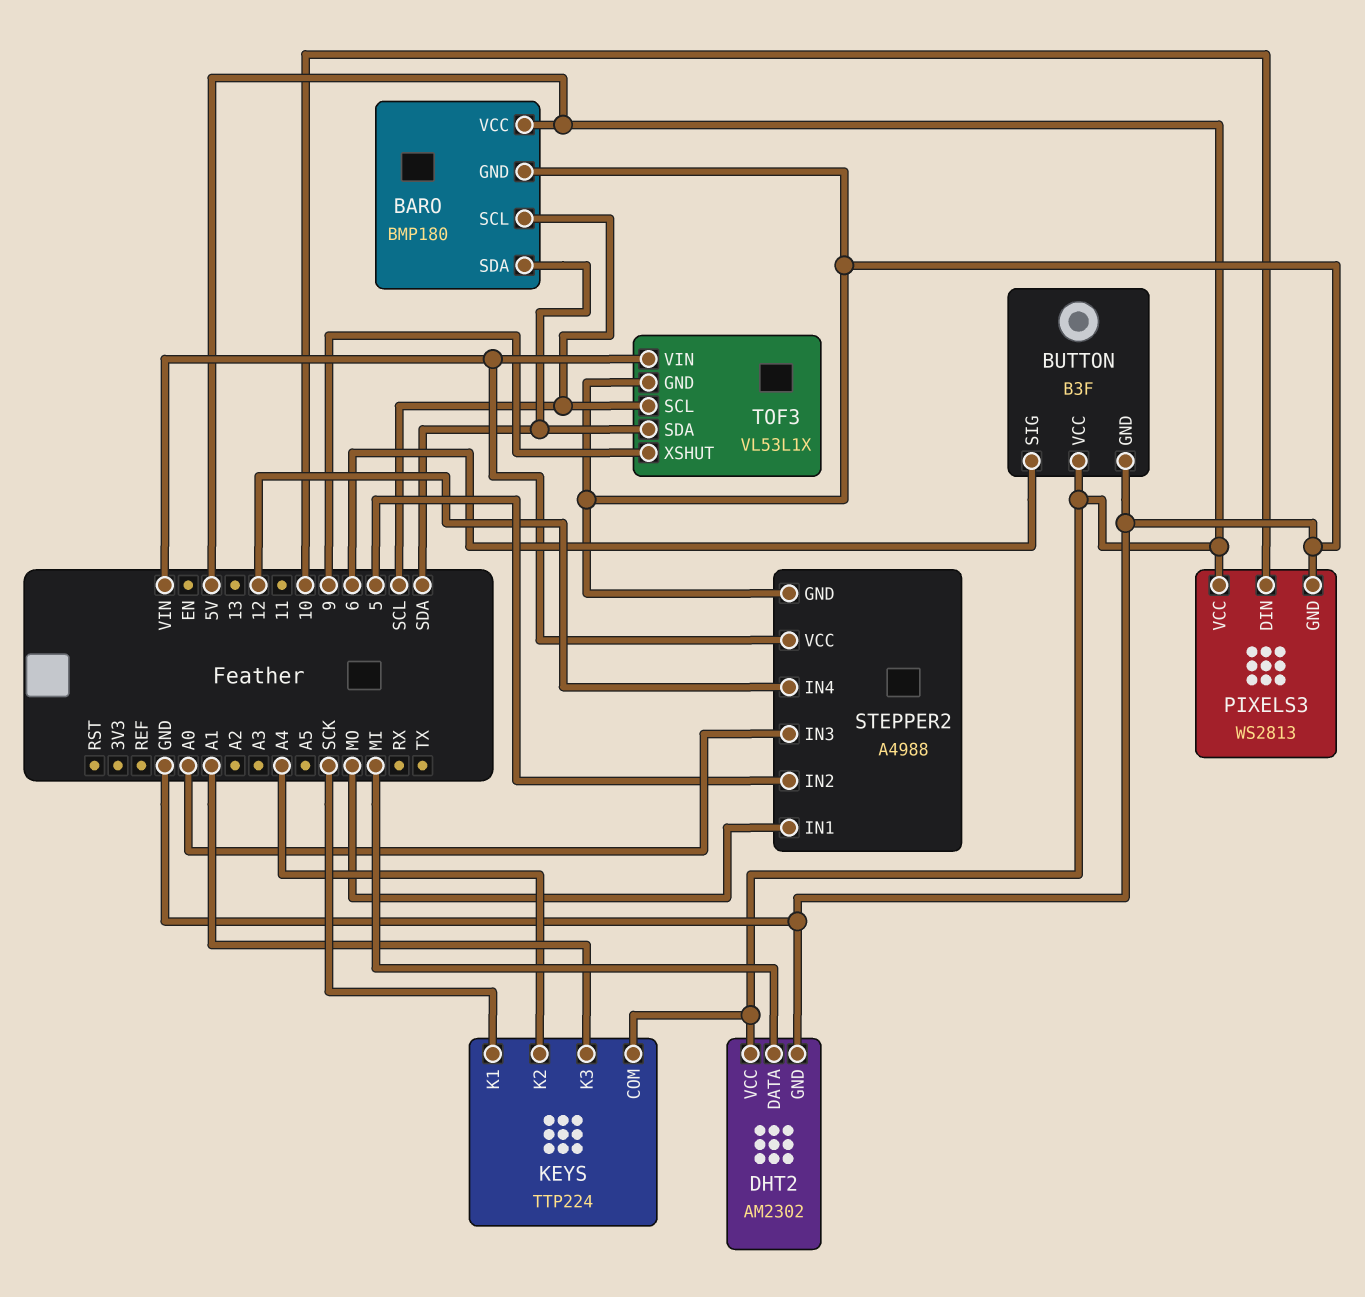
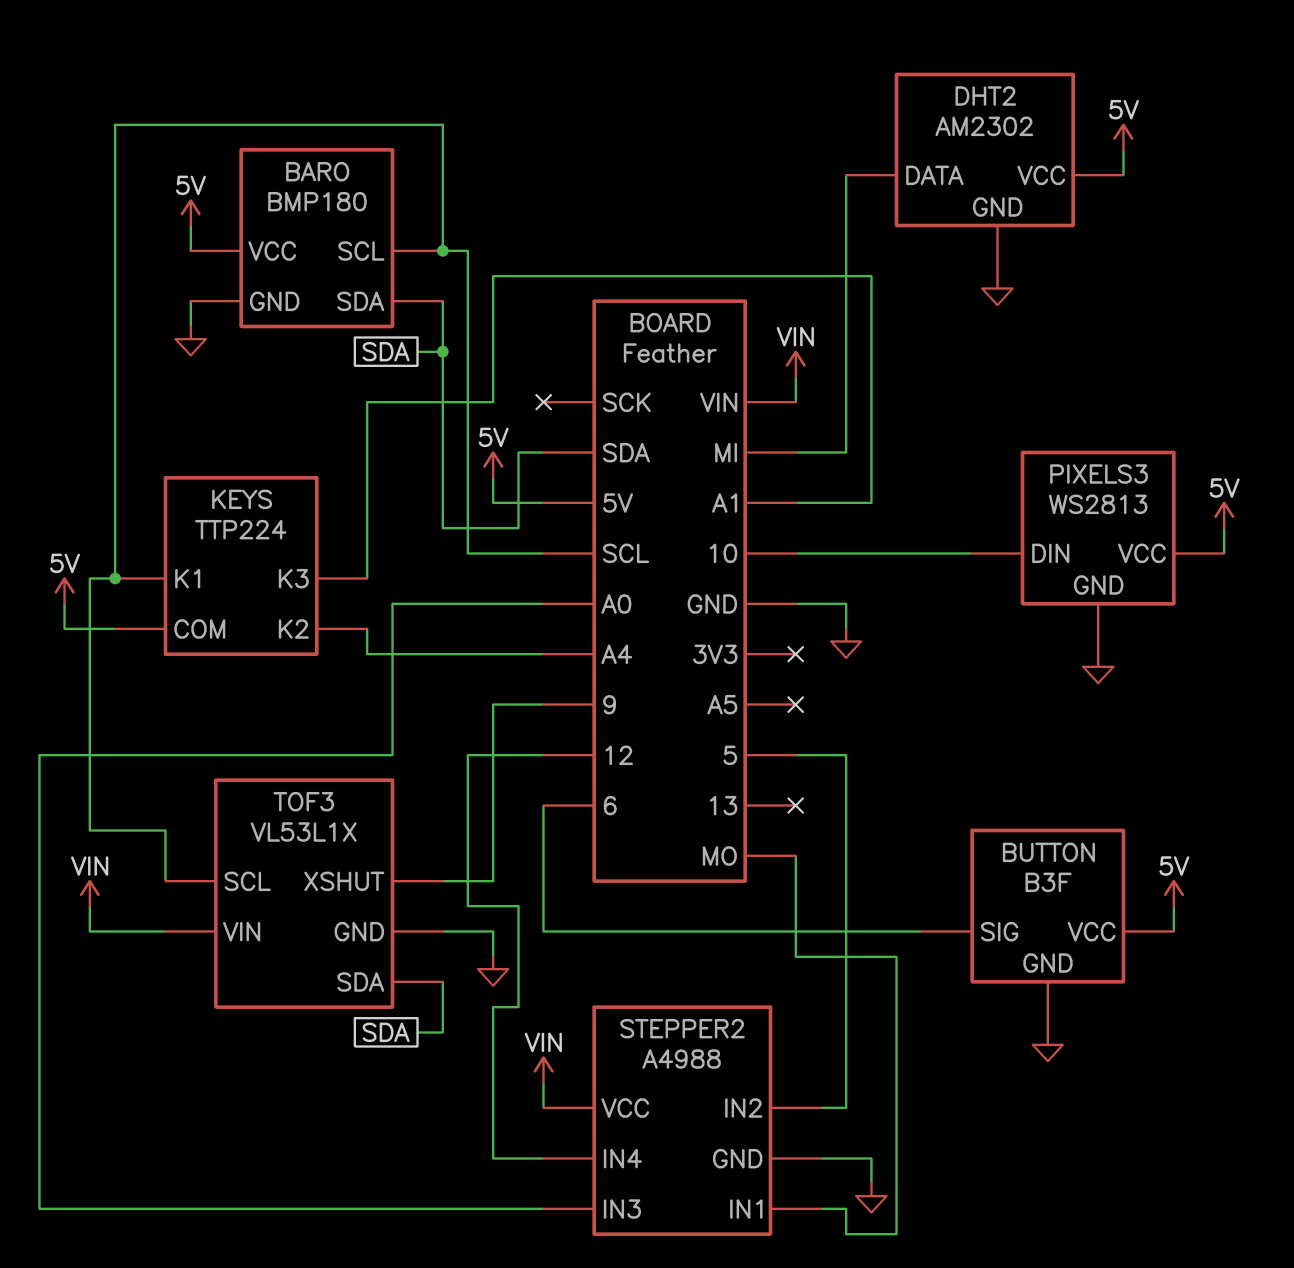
KEYS pin K1: SCK -> SCL

